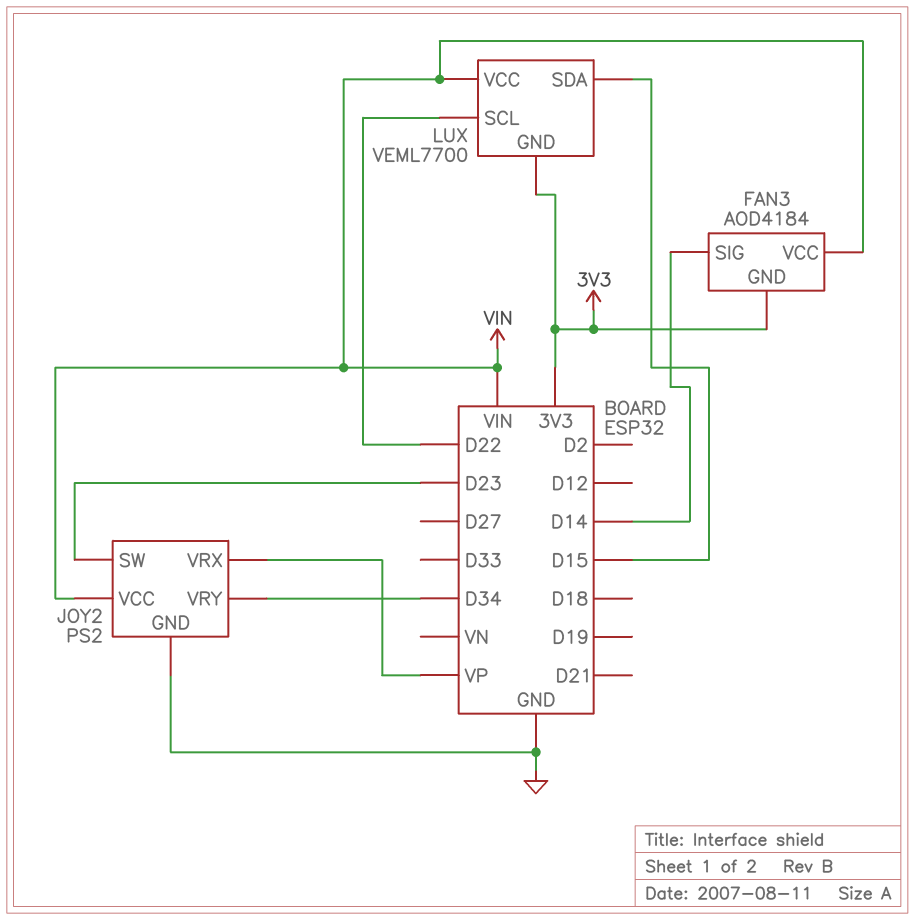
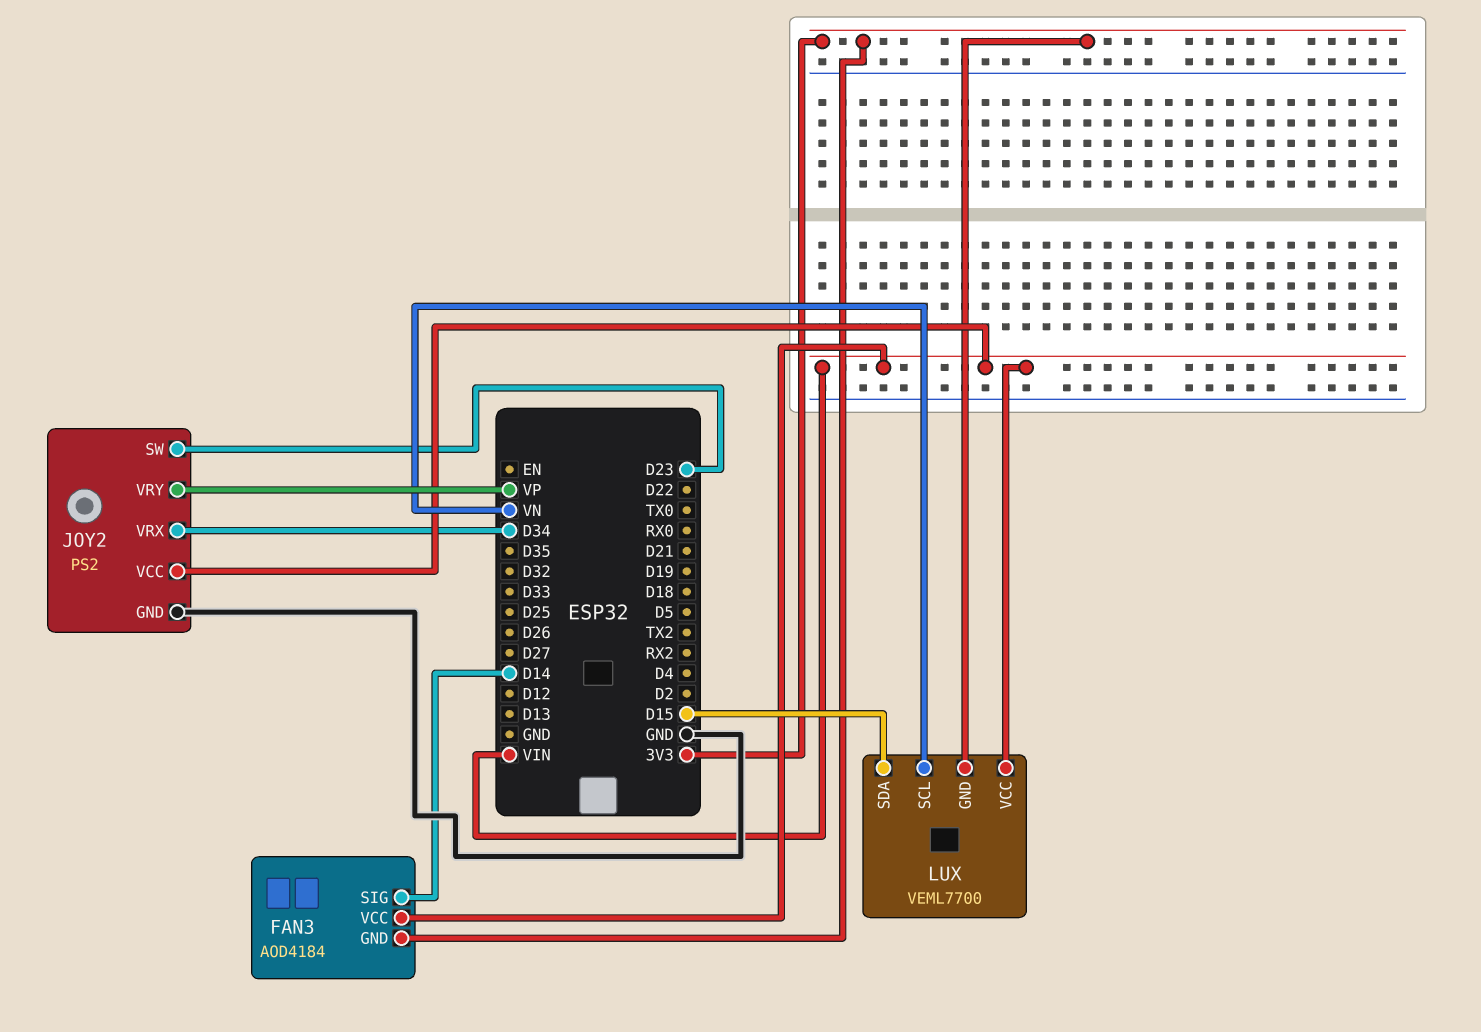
JOY2 pin VRX: VP -> D34
JOY2 pin VRY: D34 -> VP
LUX pin SCL: D22 -> VN

